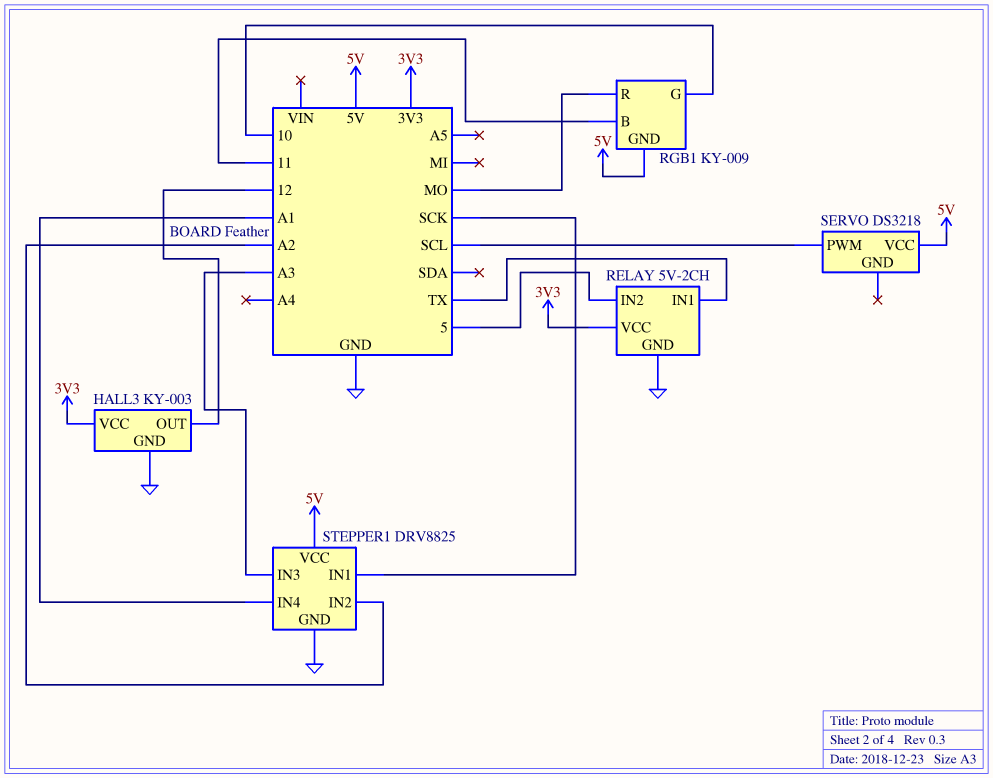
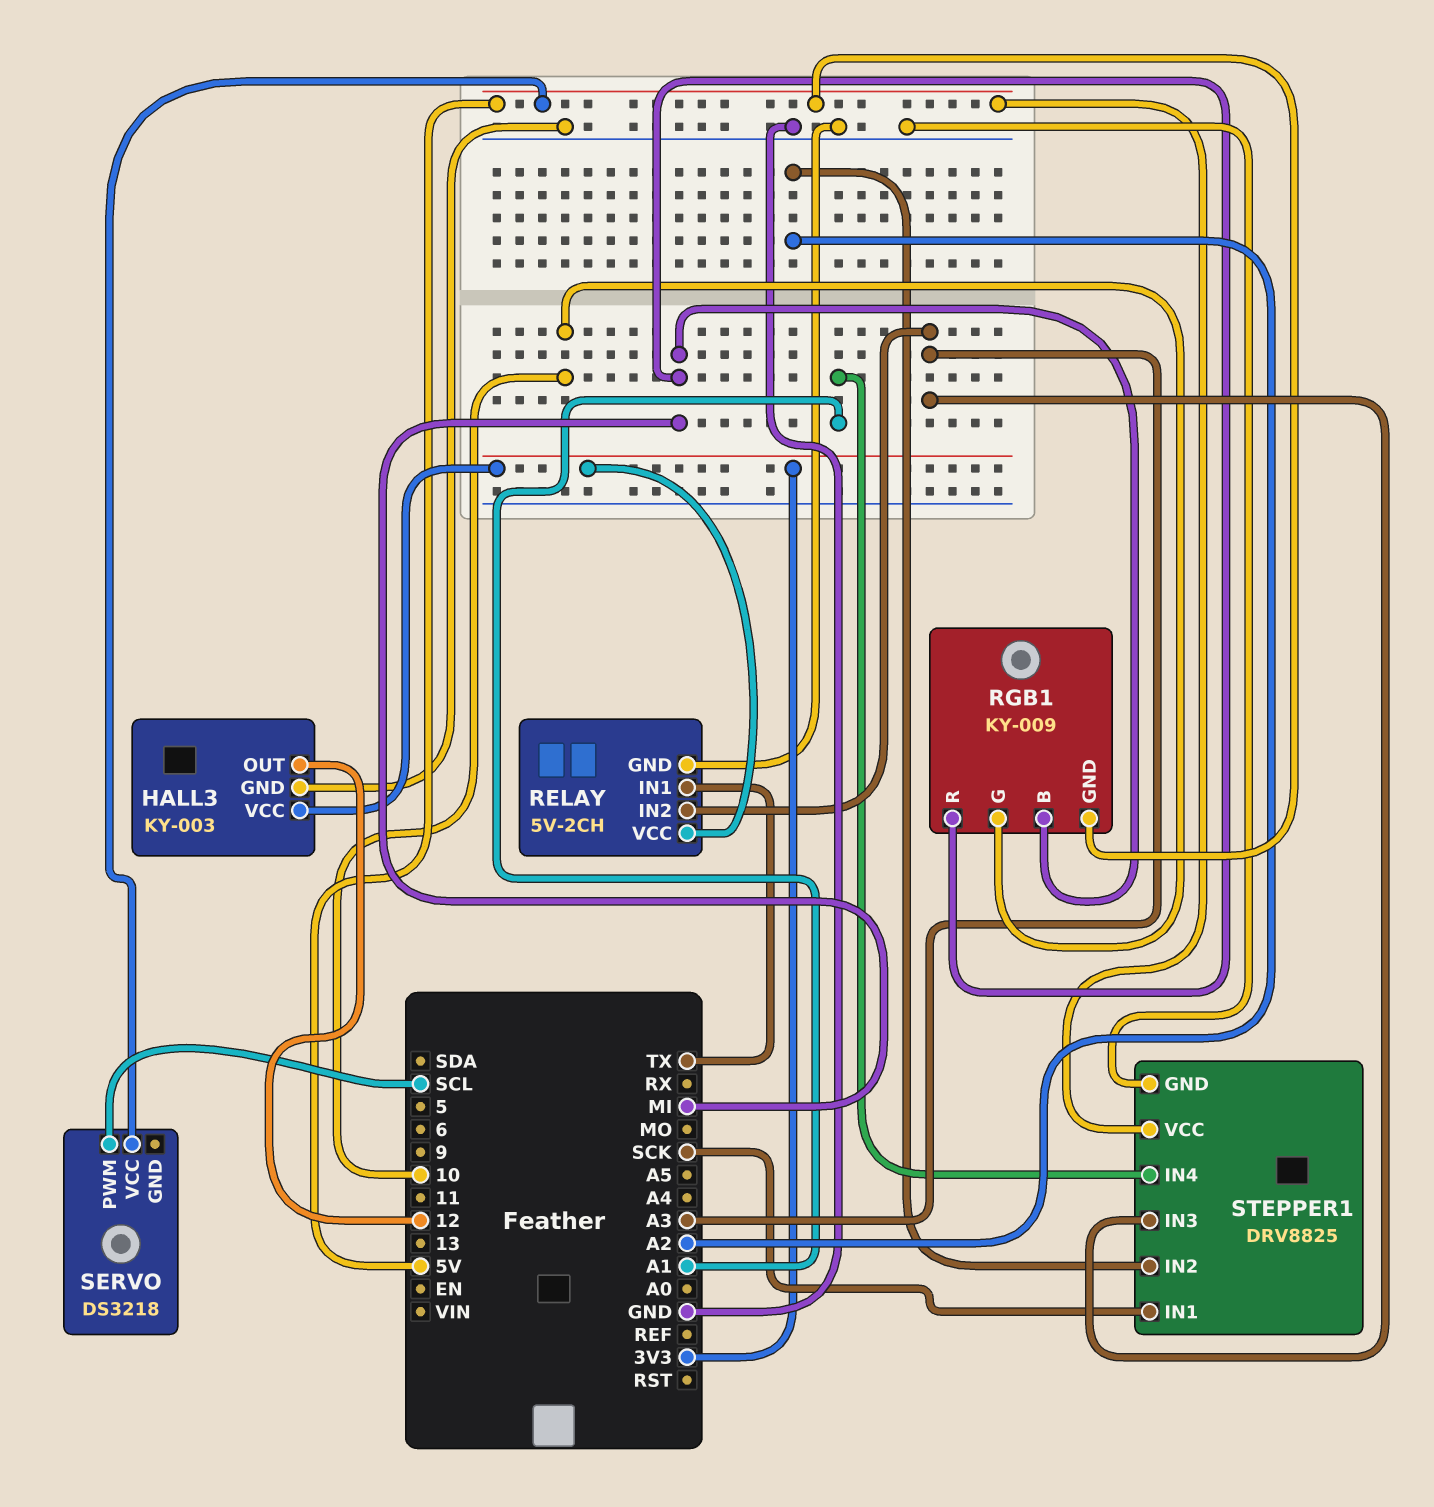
RELAY pin IN2: 5 -> A3
RGB1 pin B: 11 -> MI
RGB1 pin R: MO -> MI

